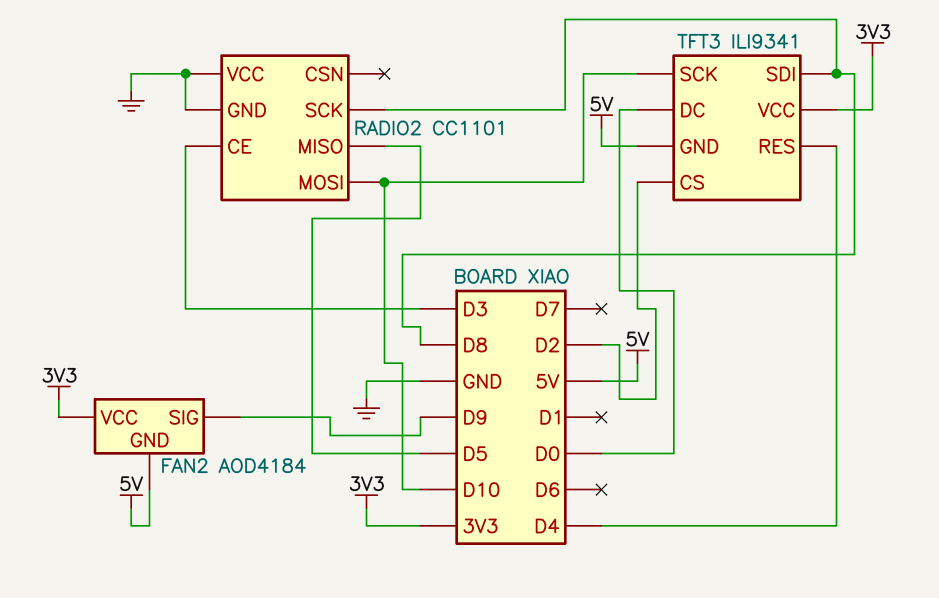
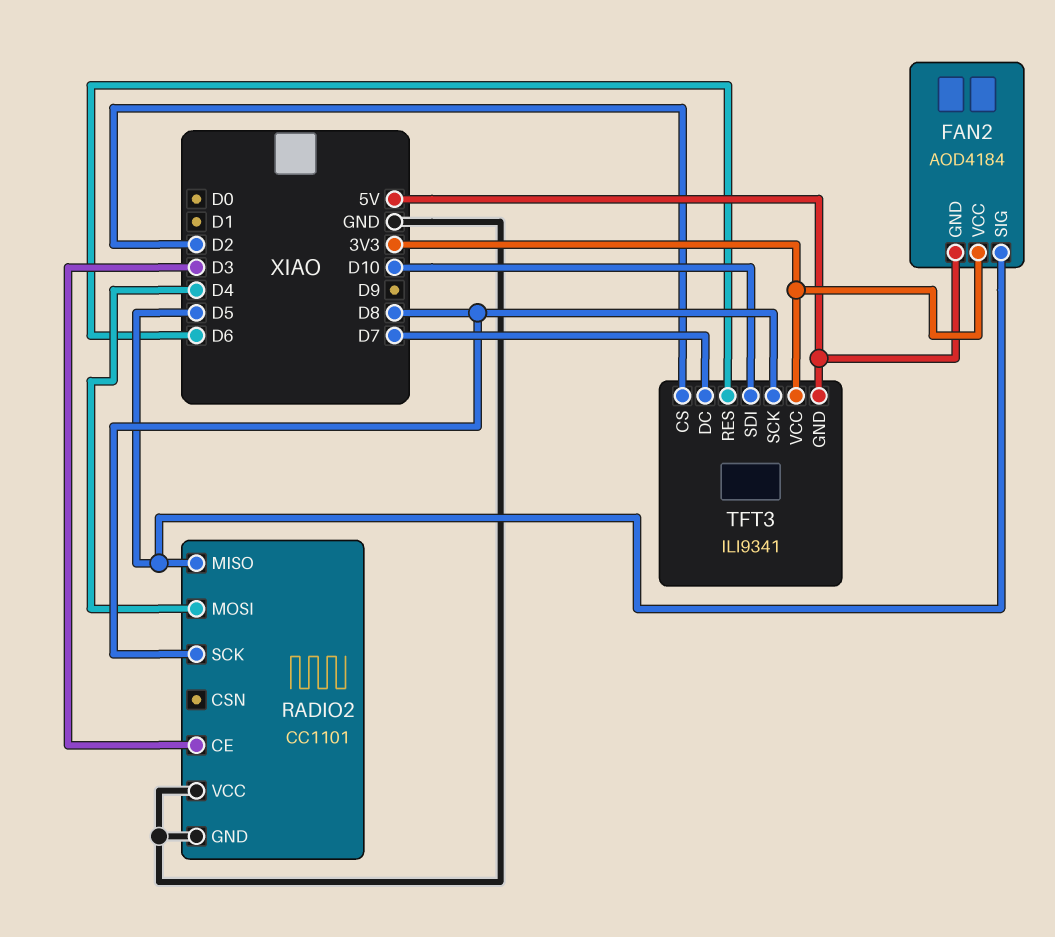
FAN2 pin SIG: D9 -> D5
RADIO2 pin MOSI: D10 -> D4
TFT3 pin DC: D0 -> D7
TFT3 pin RES: D4 -> D6
TFT3 pin SCK: D10 -> D8
TFT3 pin SDI: D8 -> D10

